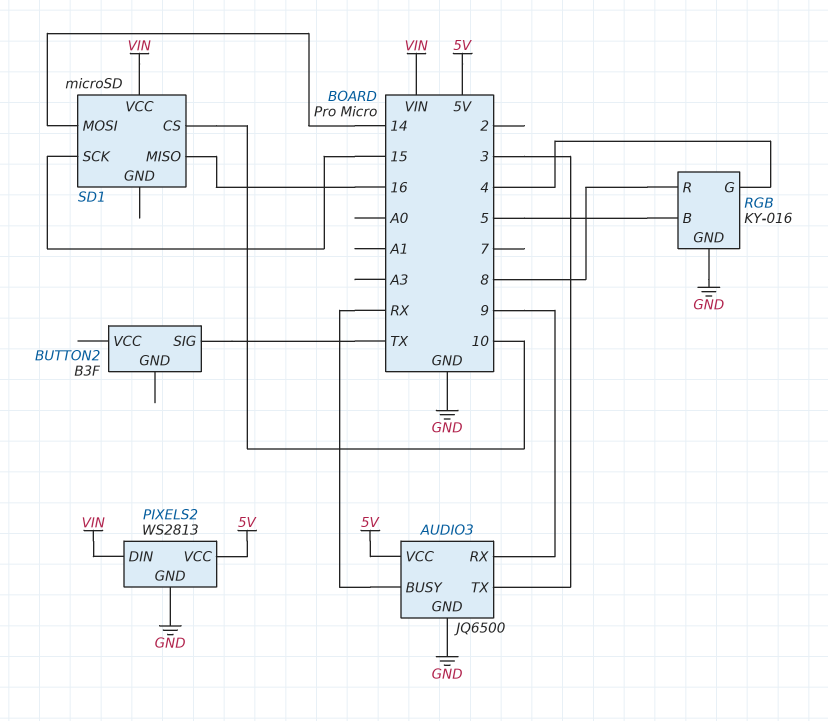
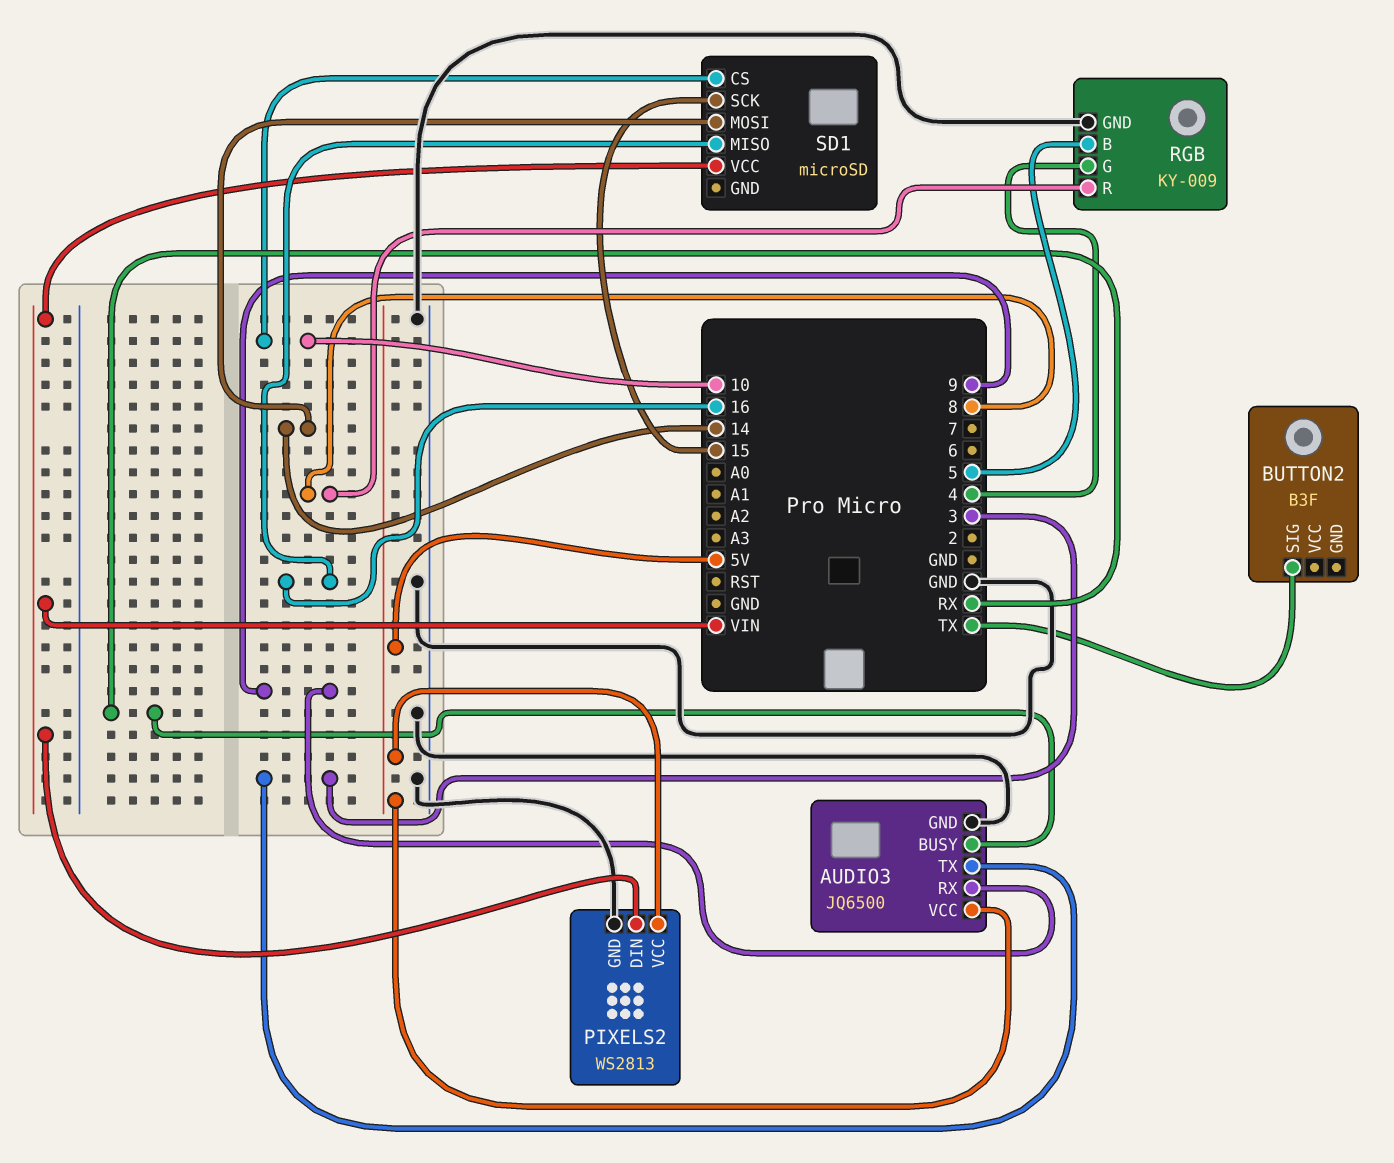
RGB: KY-016 -> KY-009

